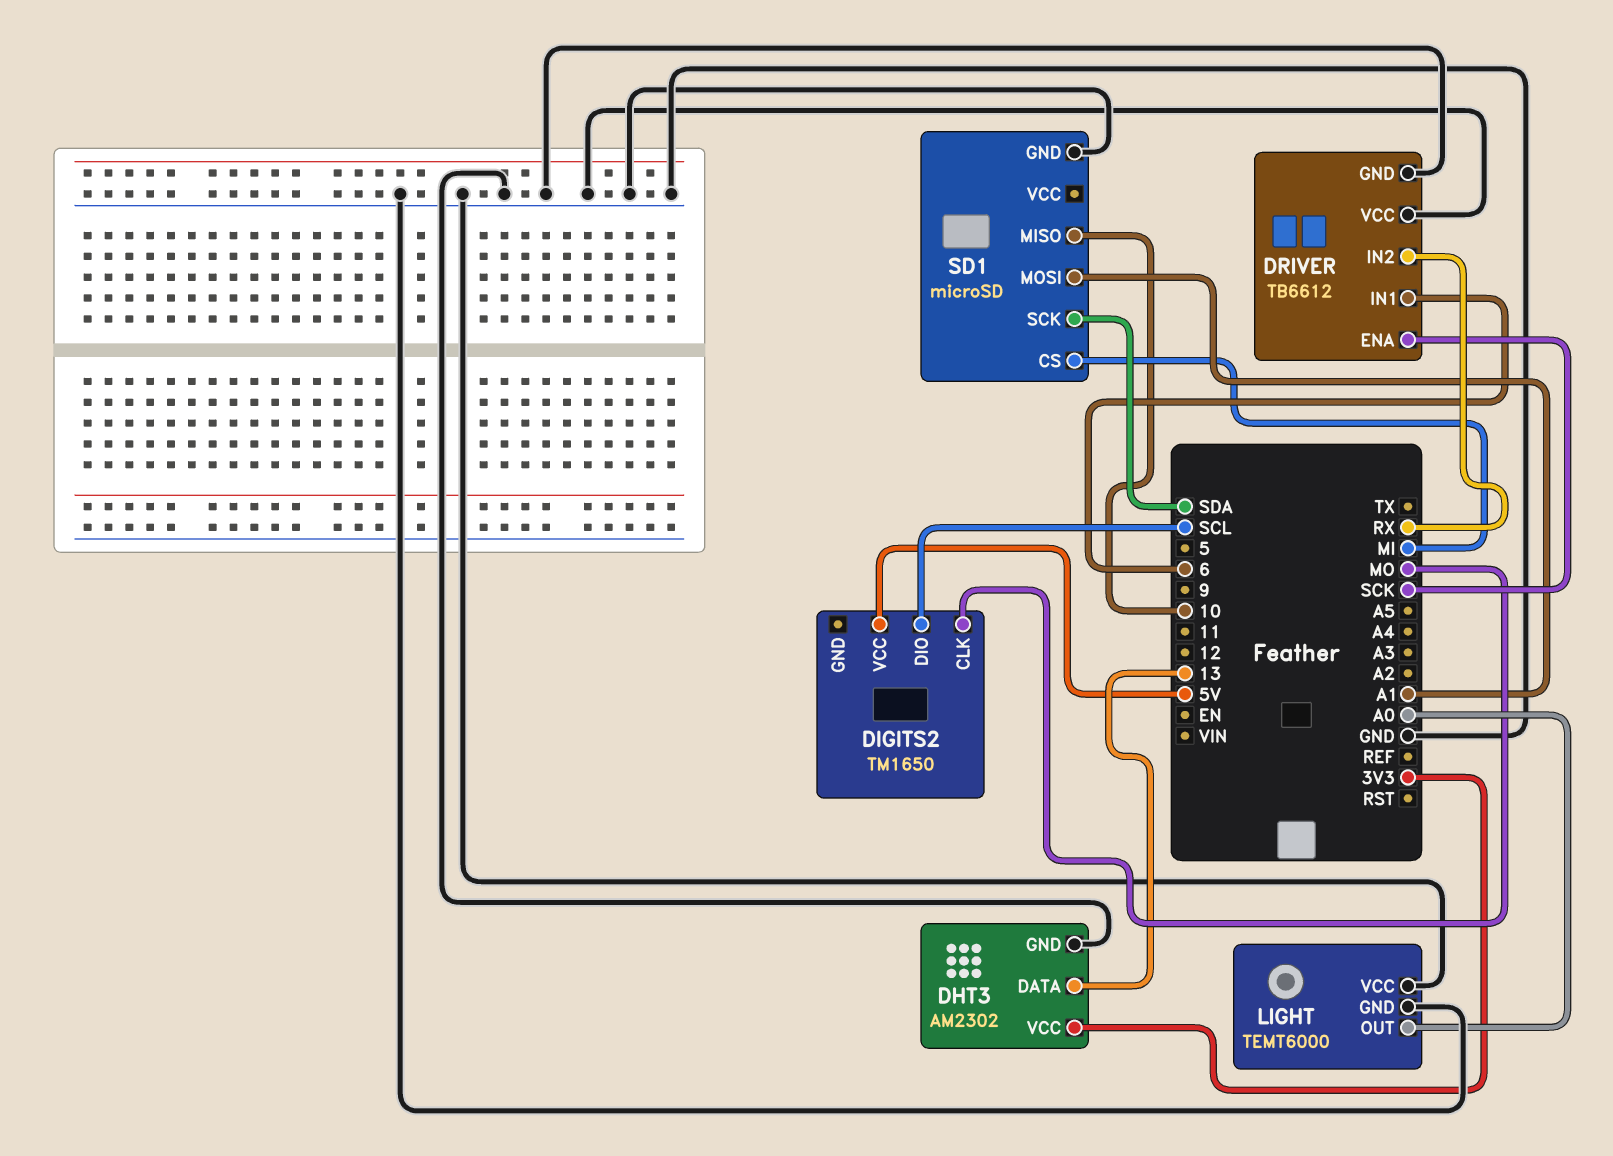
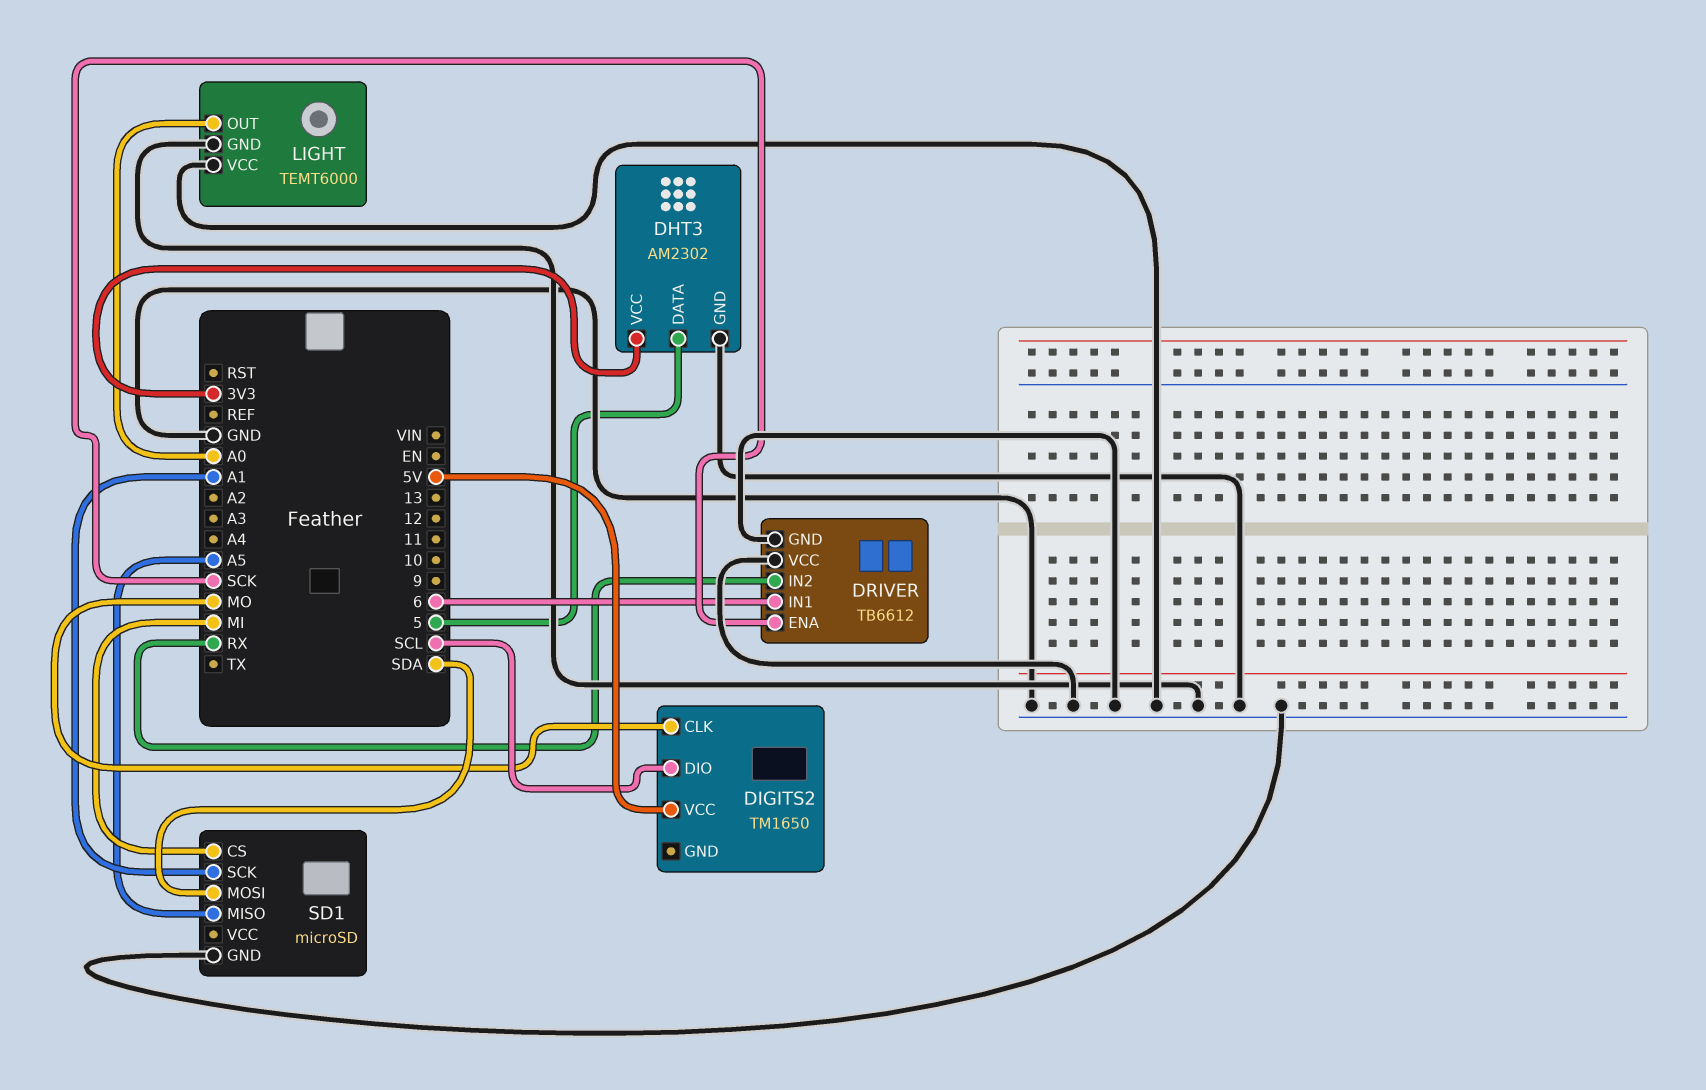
DHT3 pin DATA: 13 -> 5
SD1 pin MISO: 10 -> A5
SD1 pin MOSI: A1 -> SDA
SD1 pin SCK: SDA -> A1

